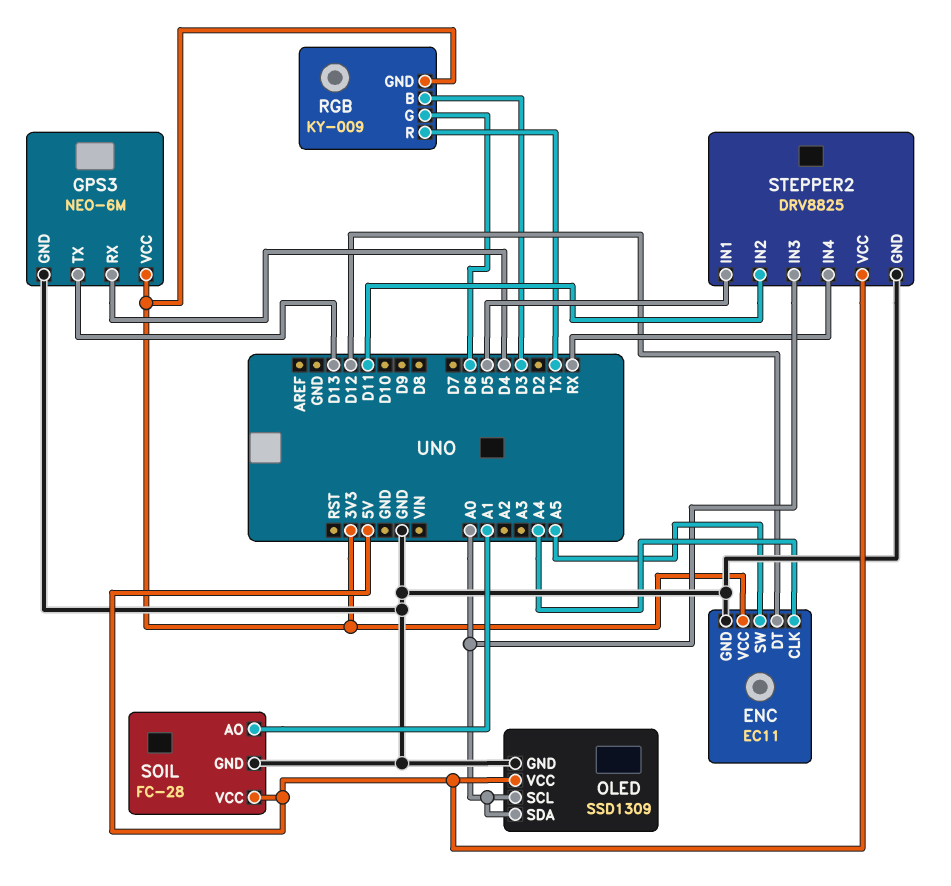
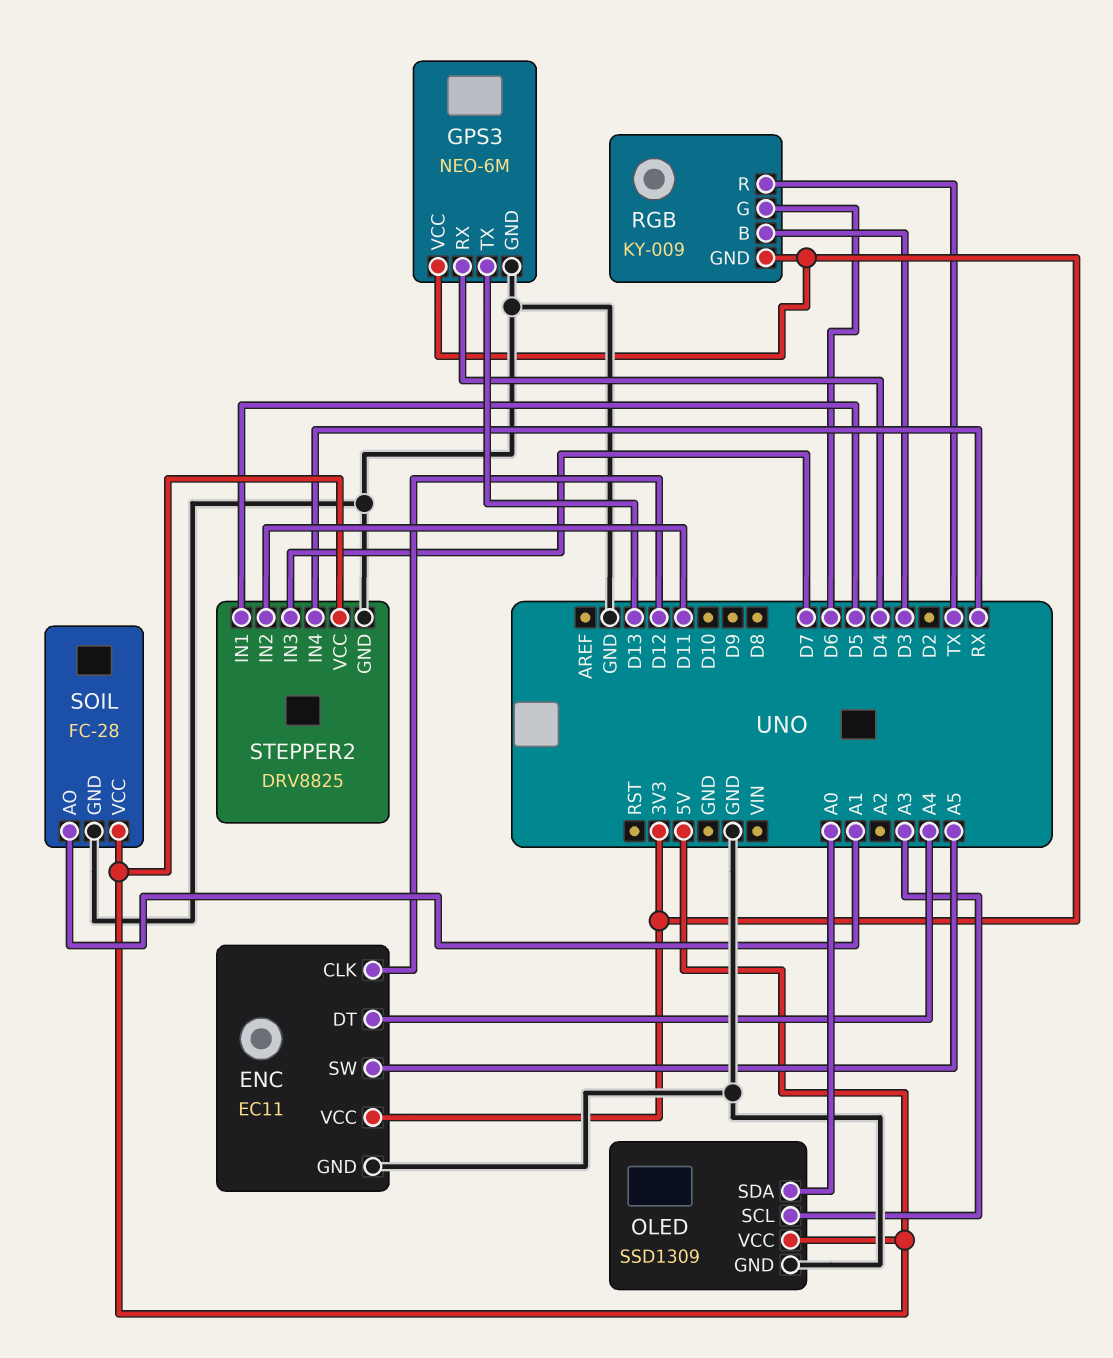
ENC pin CLK: A4 -> D12
ENC pin DT: D12 -> A4
OLED pin SCL: A0 -> A3
STEPPER2 pin IN3: A0 -> D7

